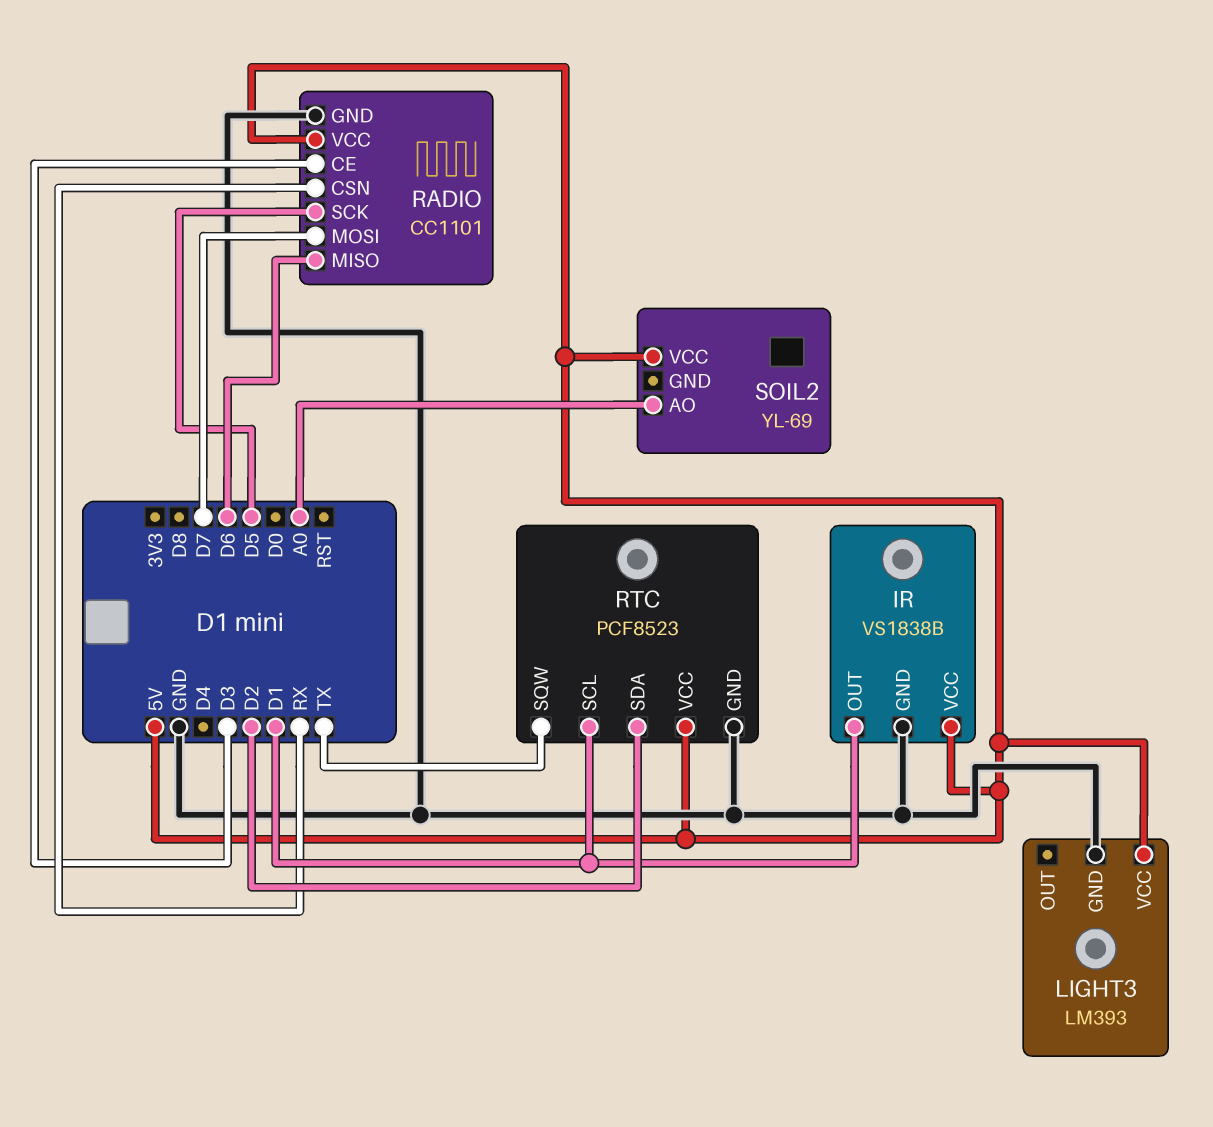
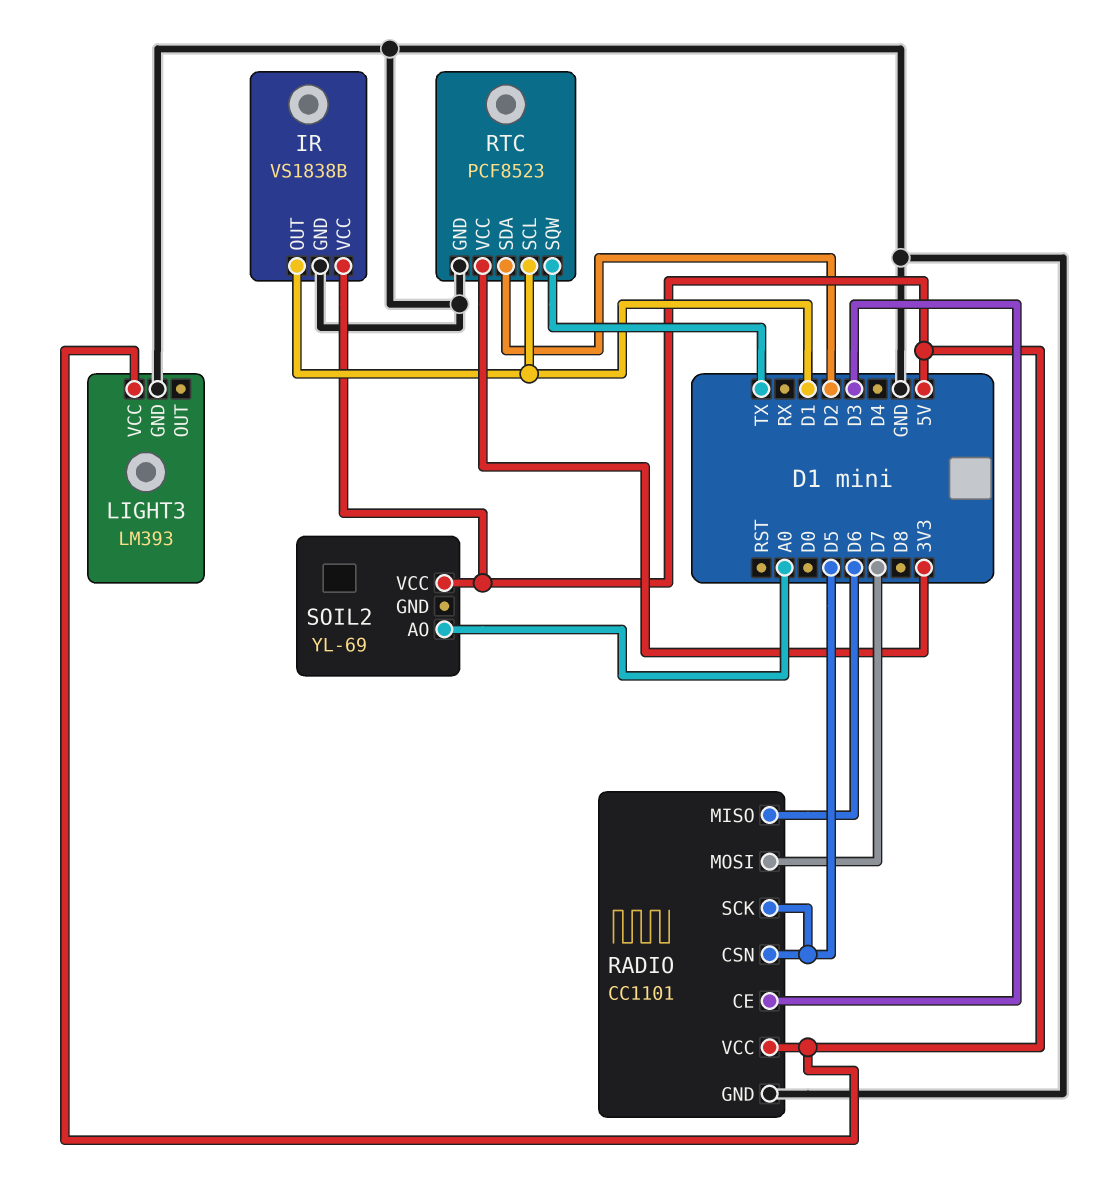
RADIO pin CSN: RX -> D5
RTC pin VCC: 5V -> 3V3

